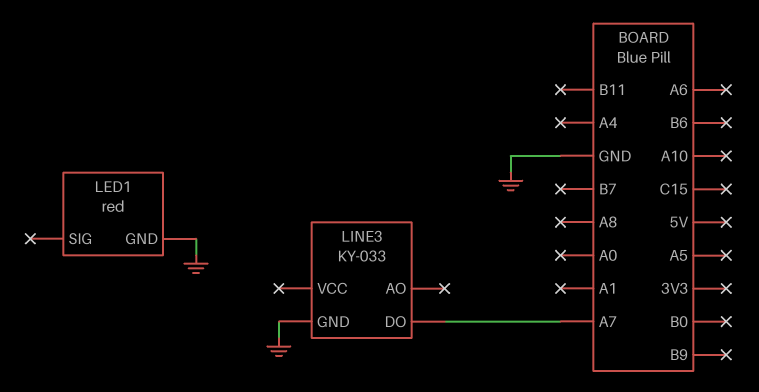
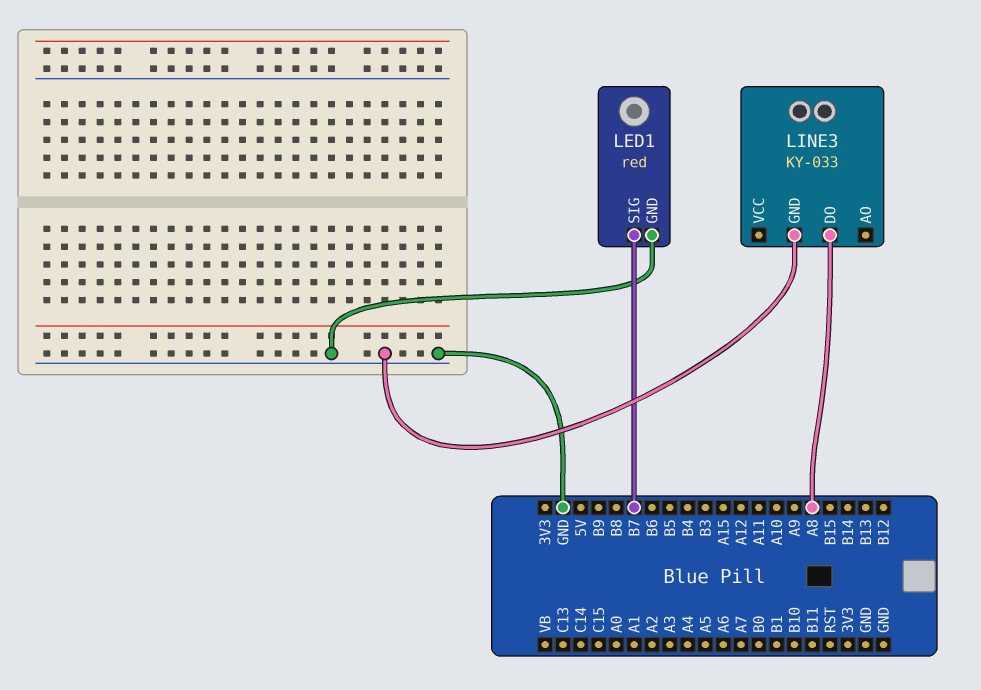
LED1 pin SIG: none -> B7
LINE3 pin DO: A7 -> A8

